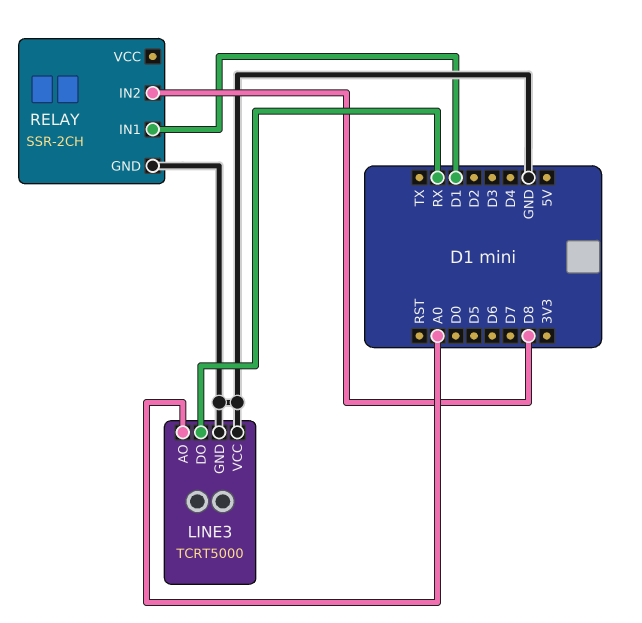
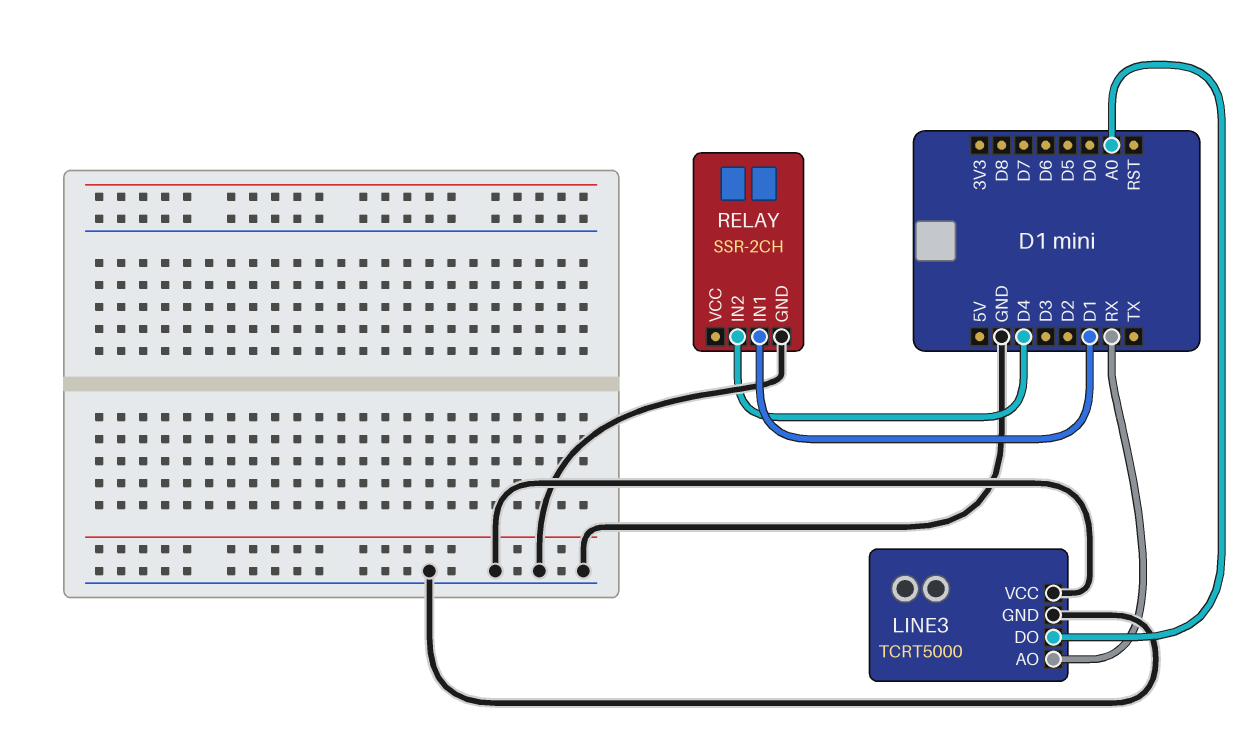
LINE3 pin AO: A0 -> RX
LINE3 pin DO: RX -> A0
RELAY pin IN2: D8 -> D4

